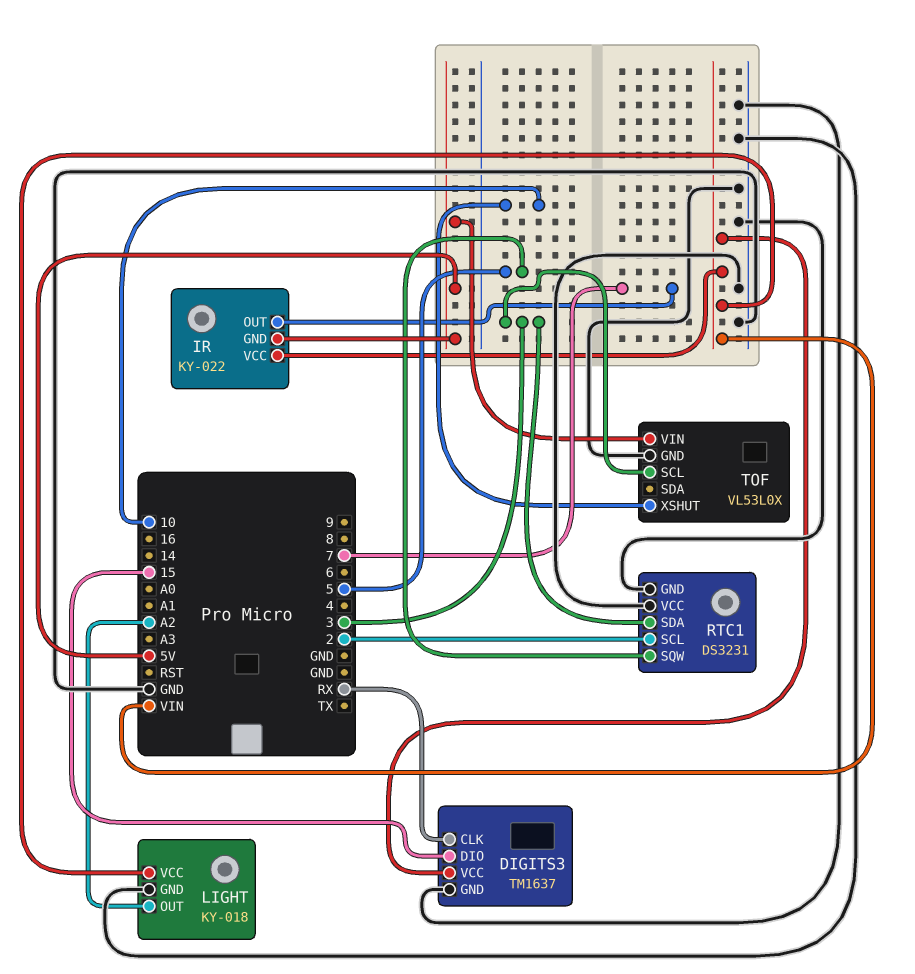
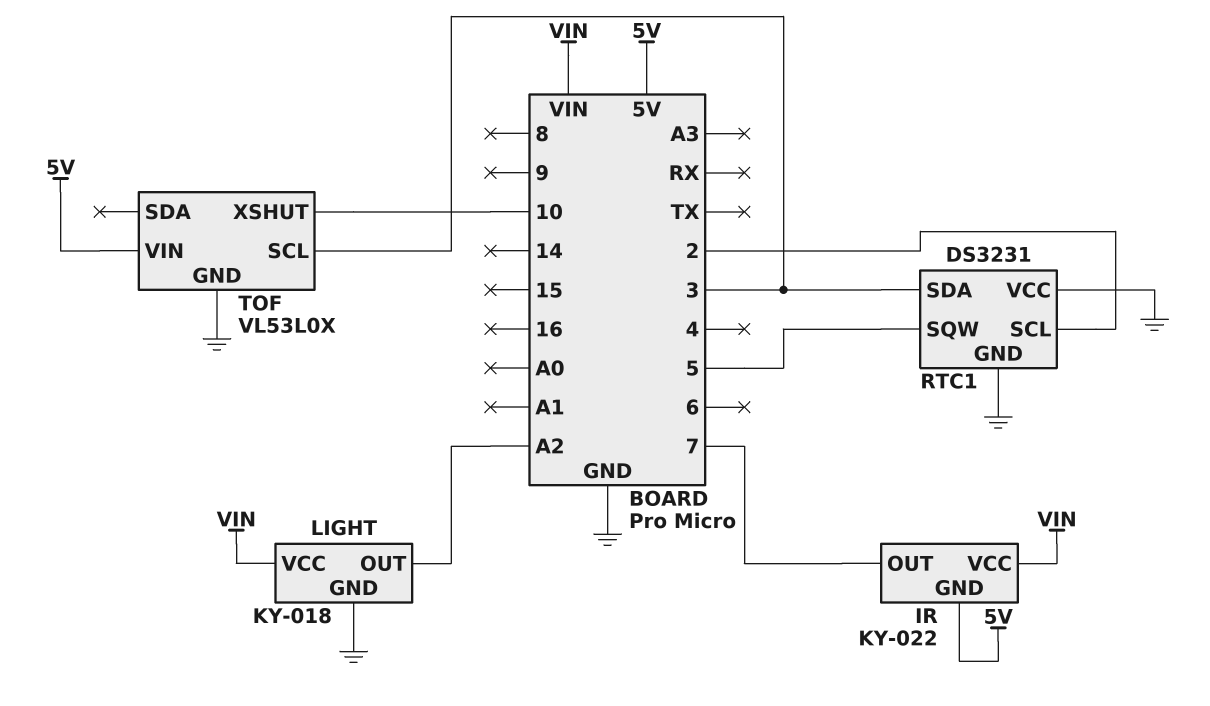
DIGITS3: TM1637 -> none
DIGITS3 pin CLK: RX -> none
DIGITS3 pin DIO: 15 -> none
DIGITS3 pin GND: GND -> none
DIGITS3 pin VCC: VIN -> none

